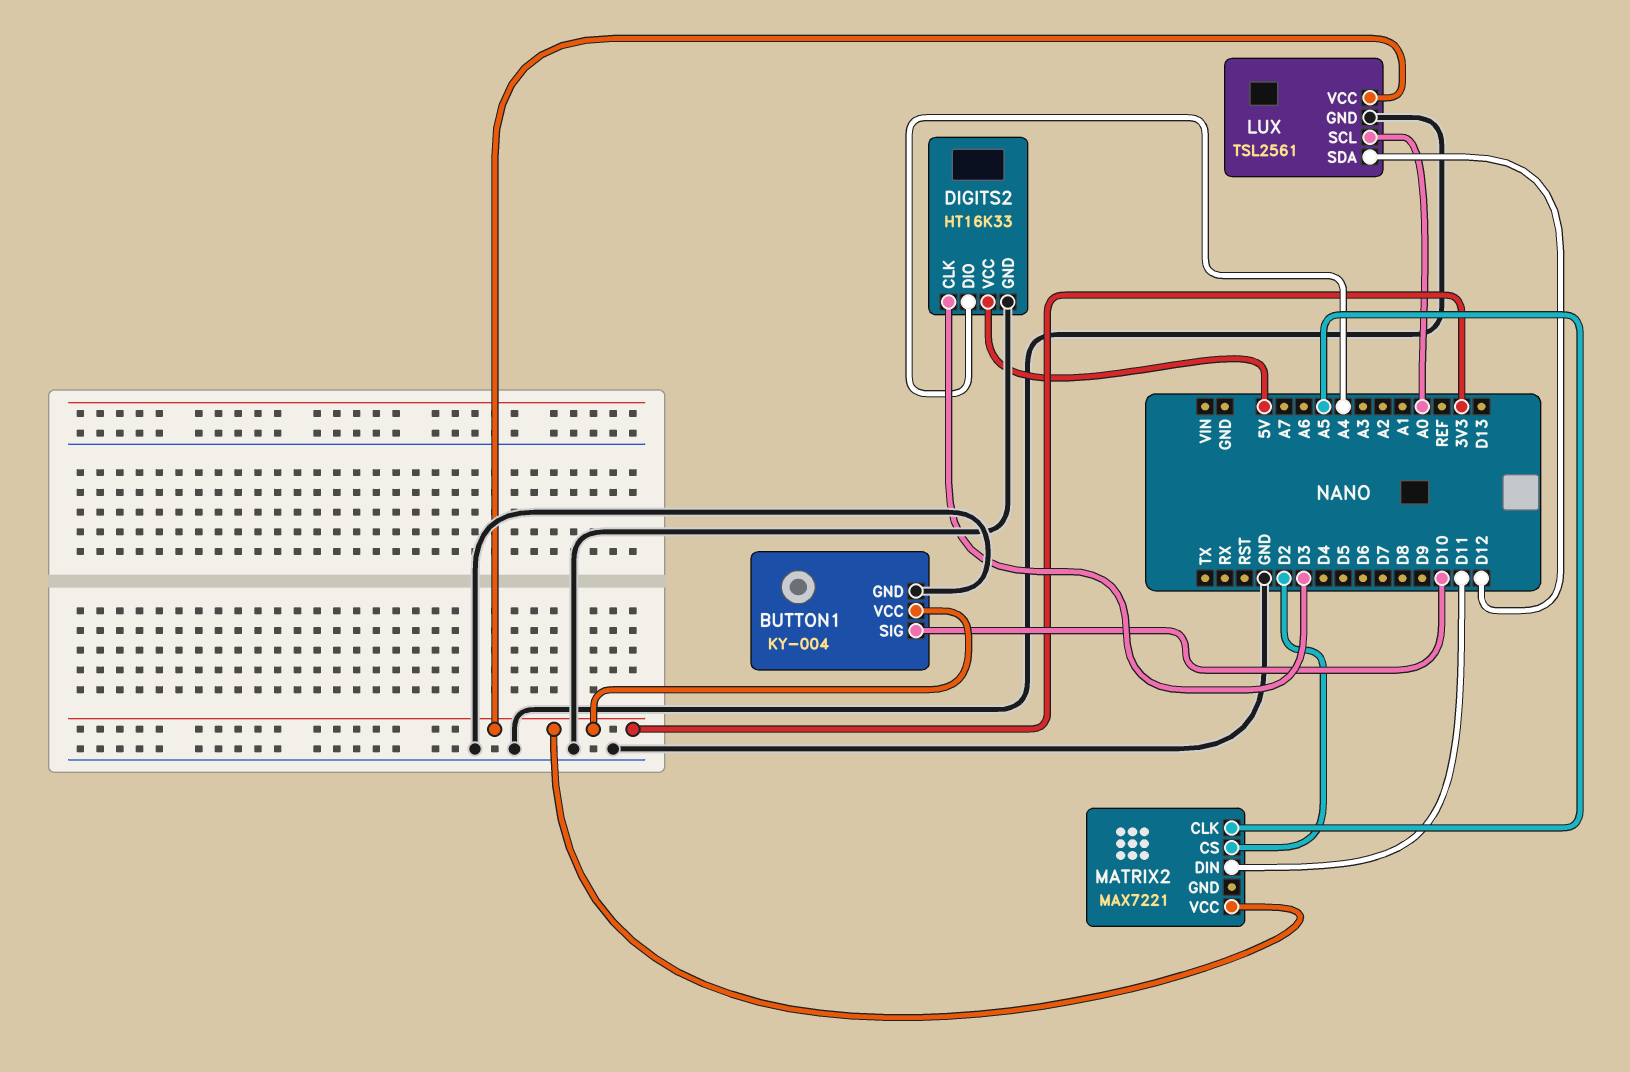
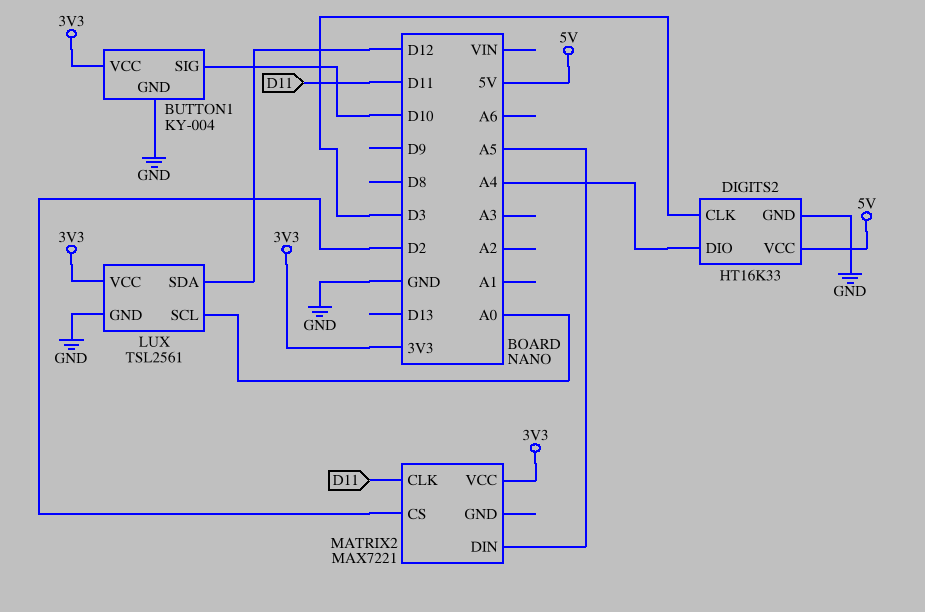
MATRIX2 pin CLK: A5 -> D11
MATRIX2 pin DIN: D11 -> A5

